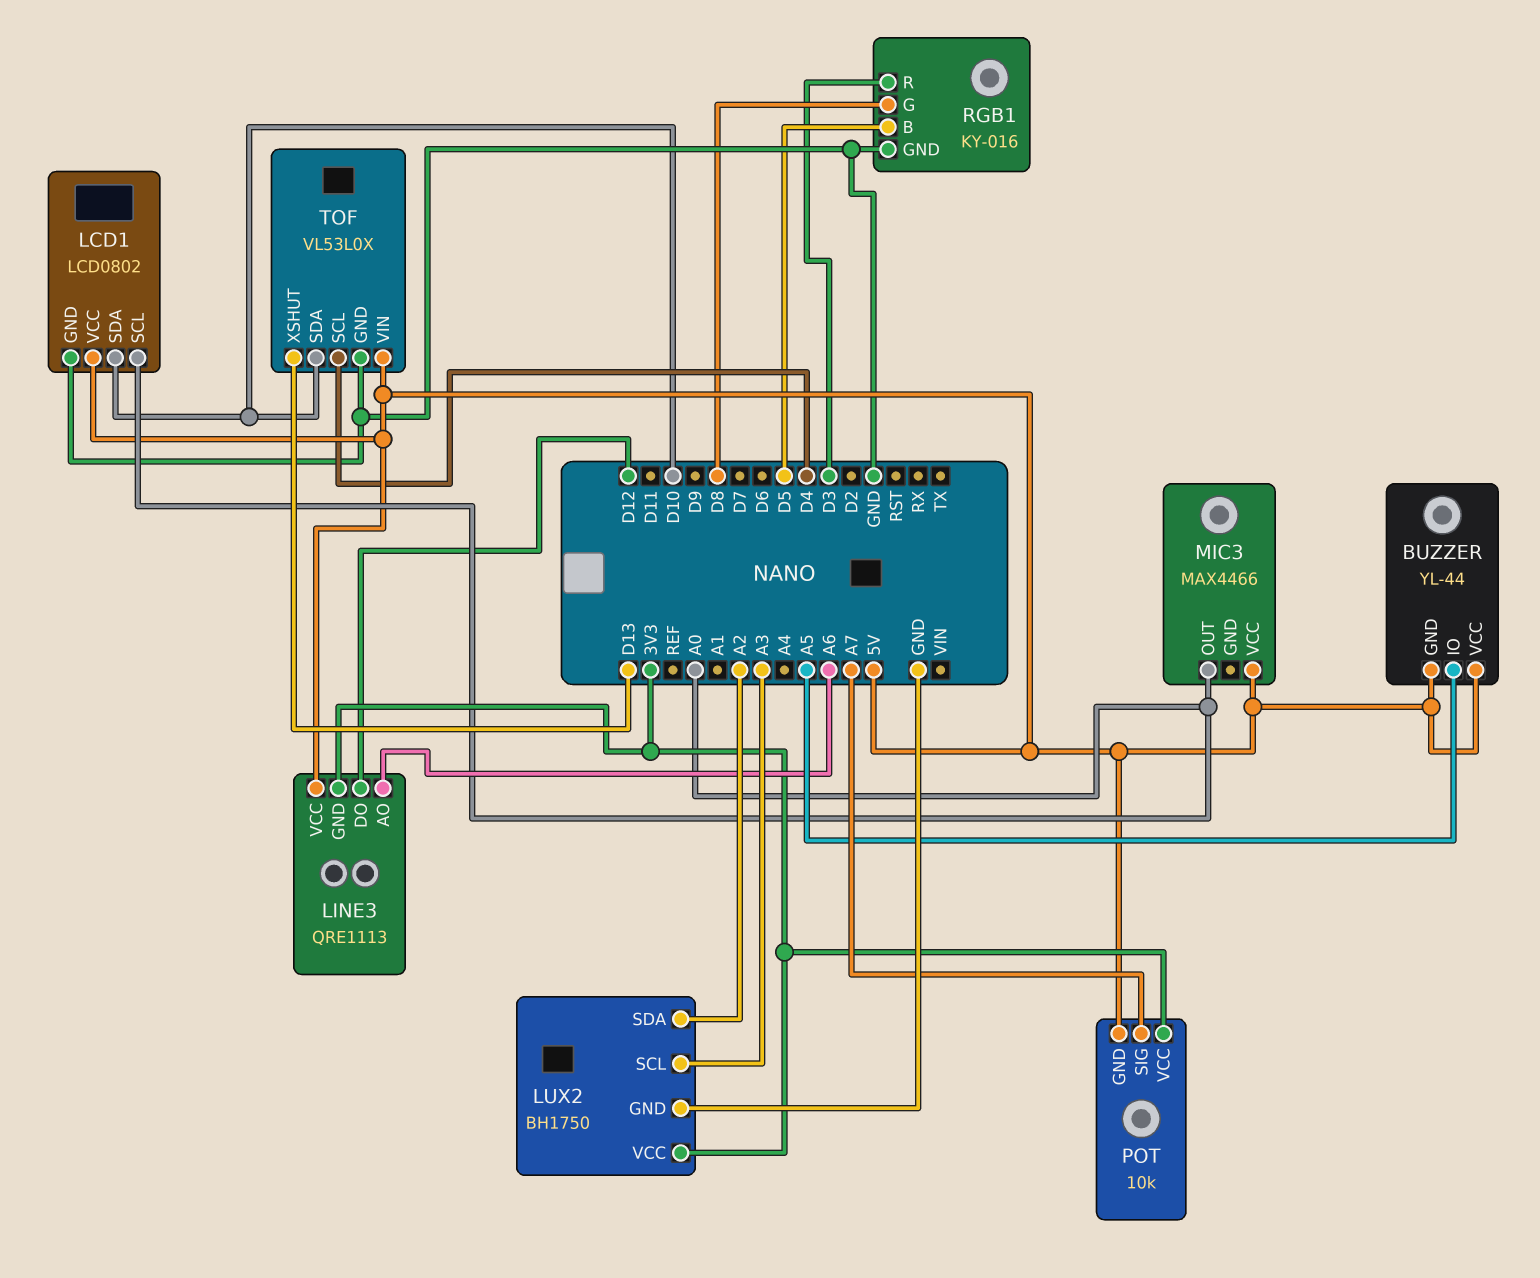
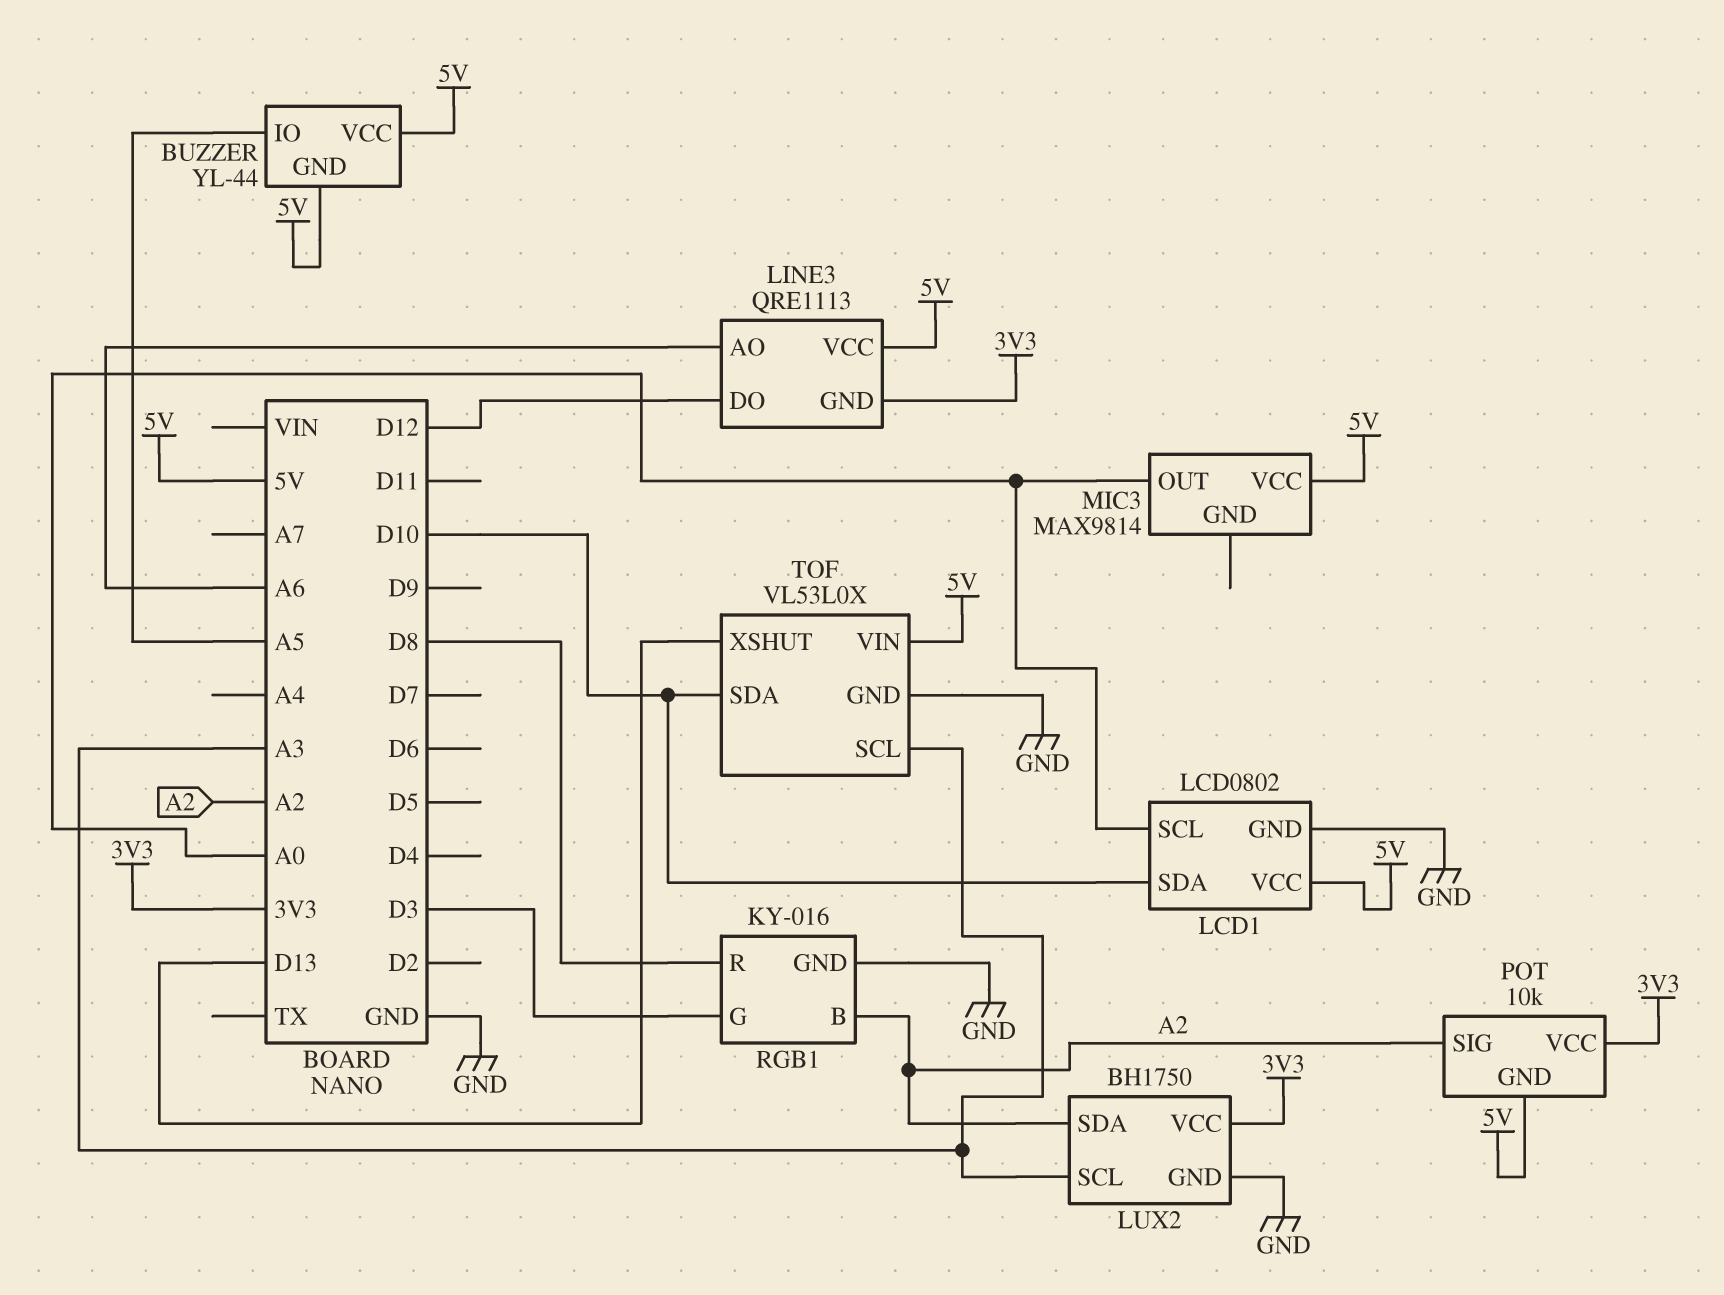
MIC3: MAX4466 -> MAX9814
POT pin SIG: A7 -> A2
RGB1 pin B: D5 -> A2
RGB1 pin G: D8 -> D3
RGB1 pin R: D3 -> D8
TOF pin SCL: D4 -> A3

